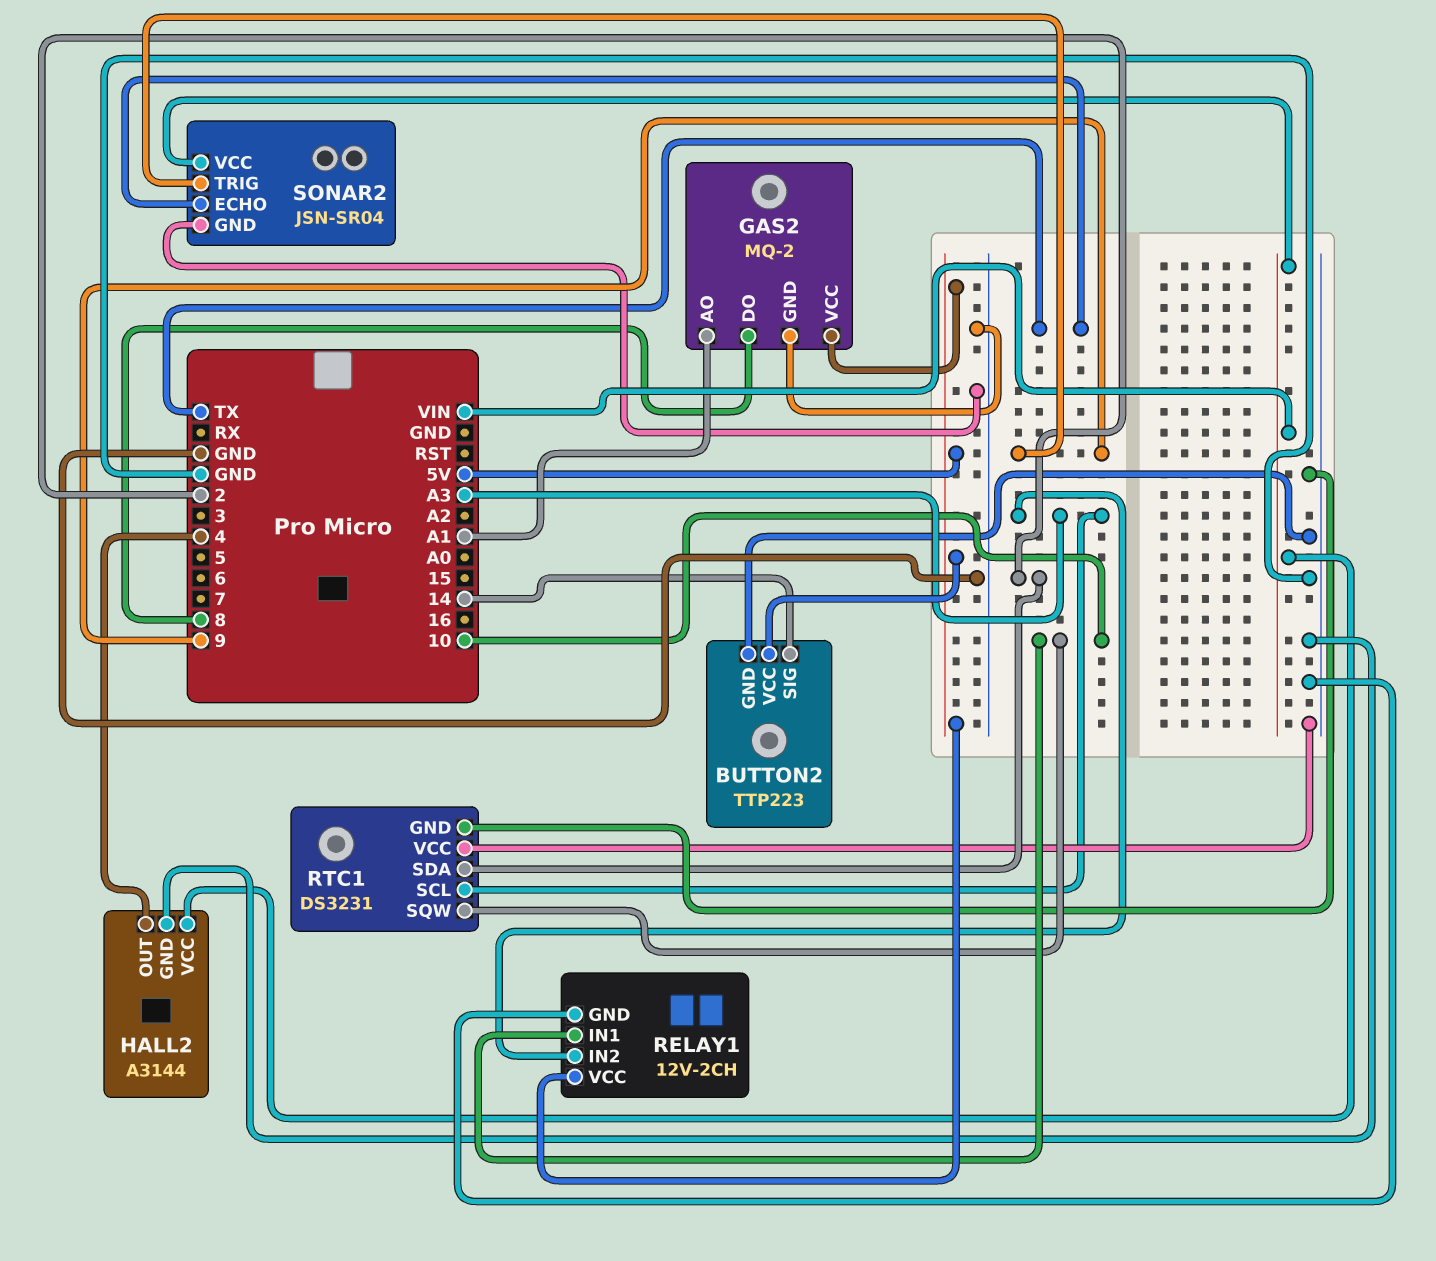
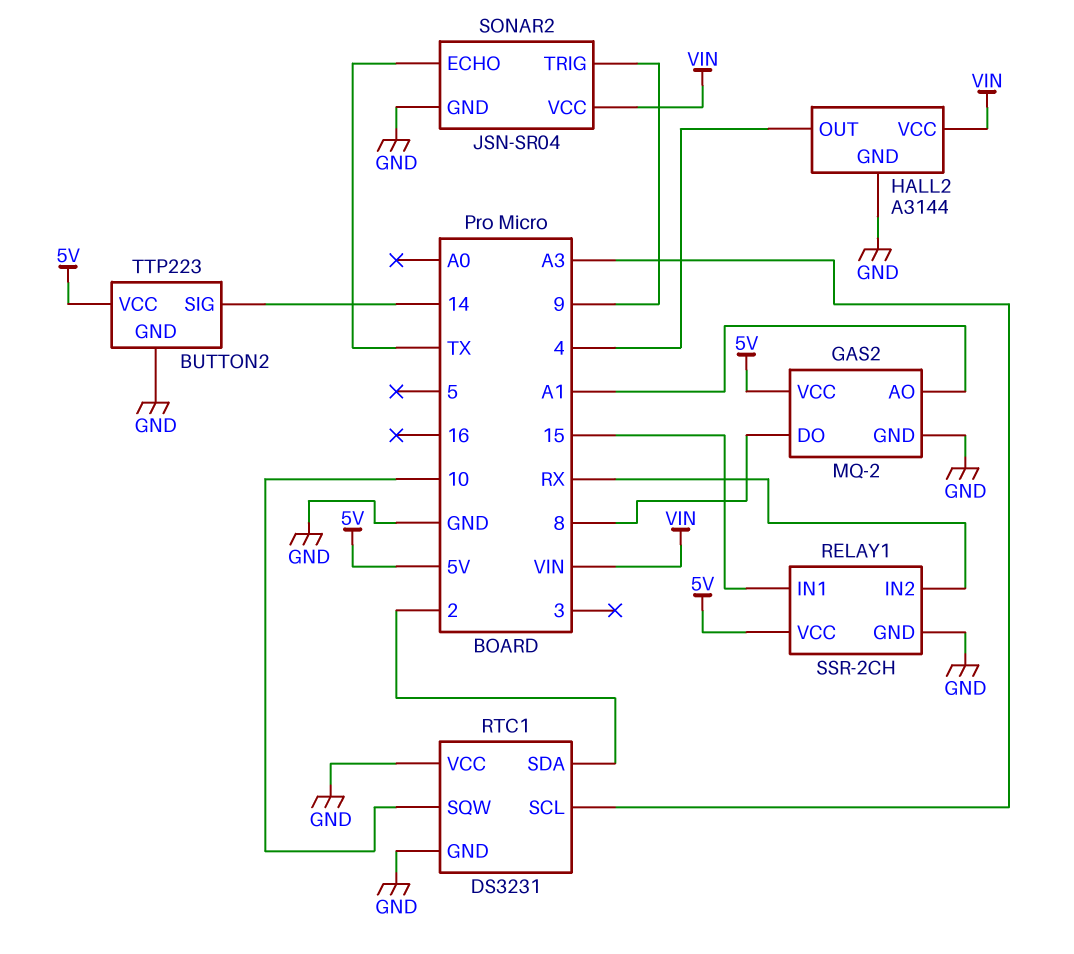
RELAY1: 12V-2CH -> SSR-2CH
RELAY1 pin IN1: 10 -> 15
RELAY1 pin IN2: A3 -> RX

